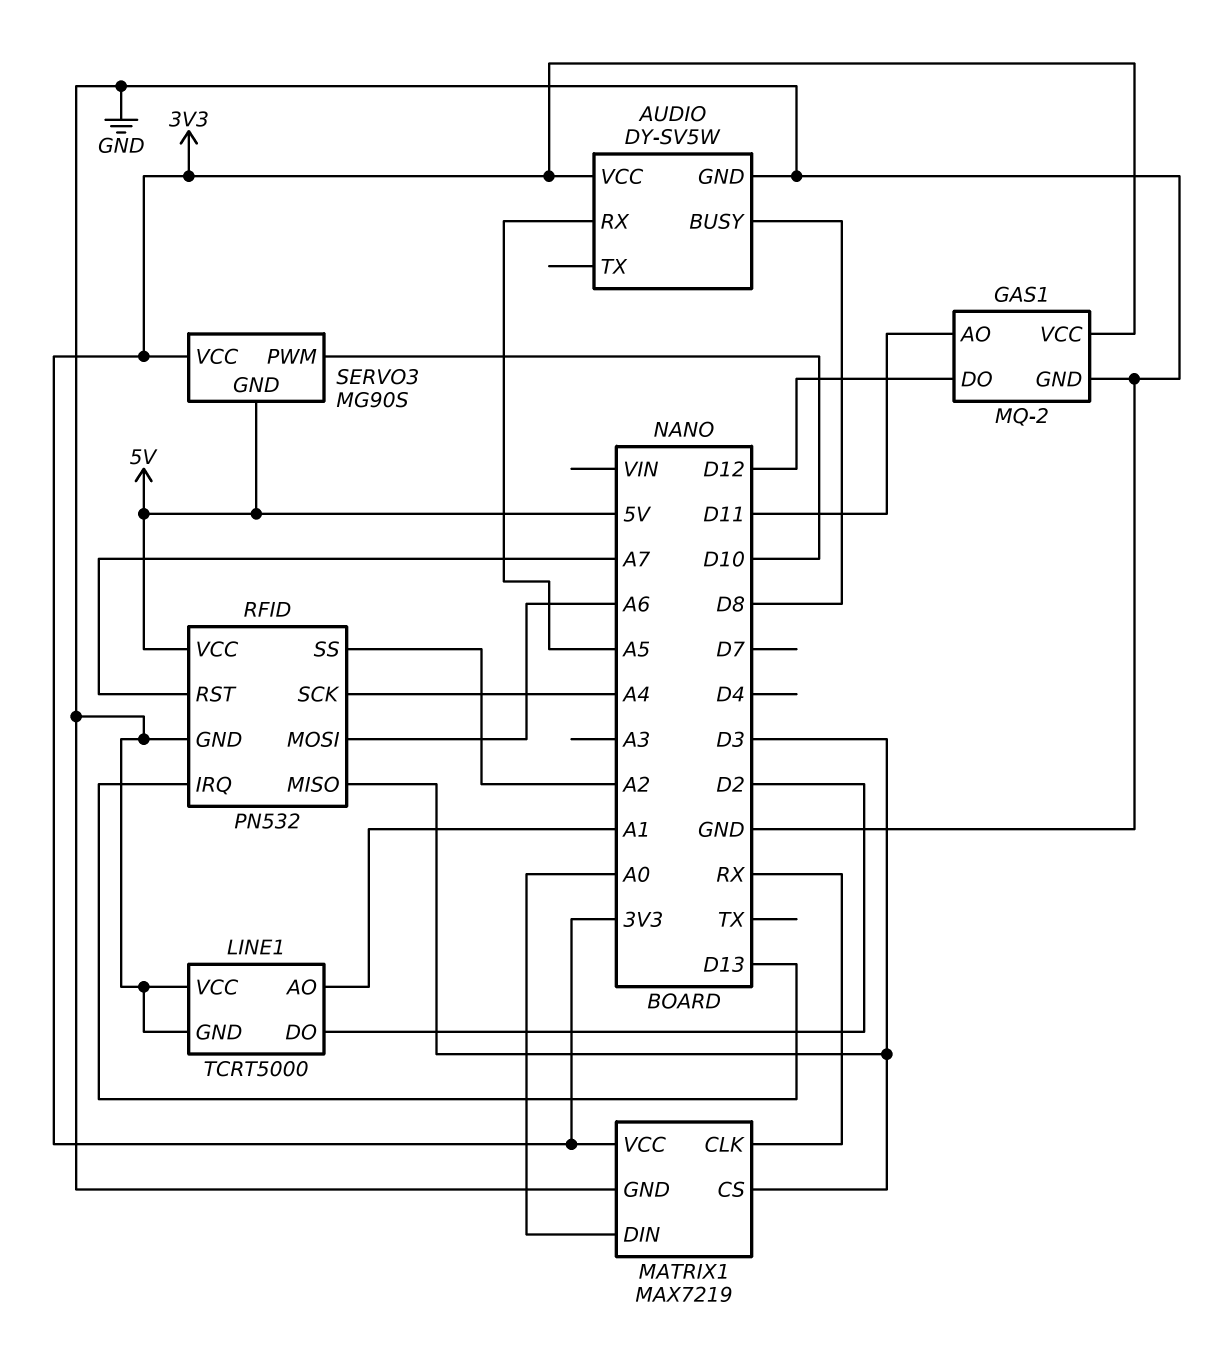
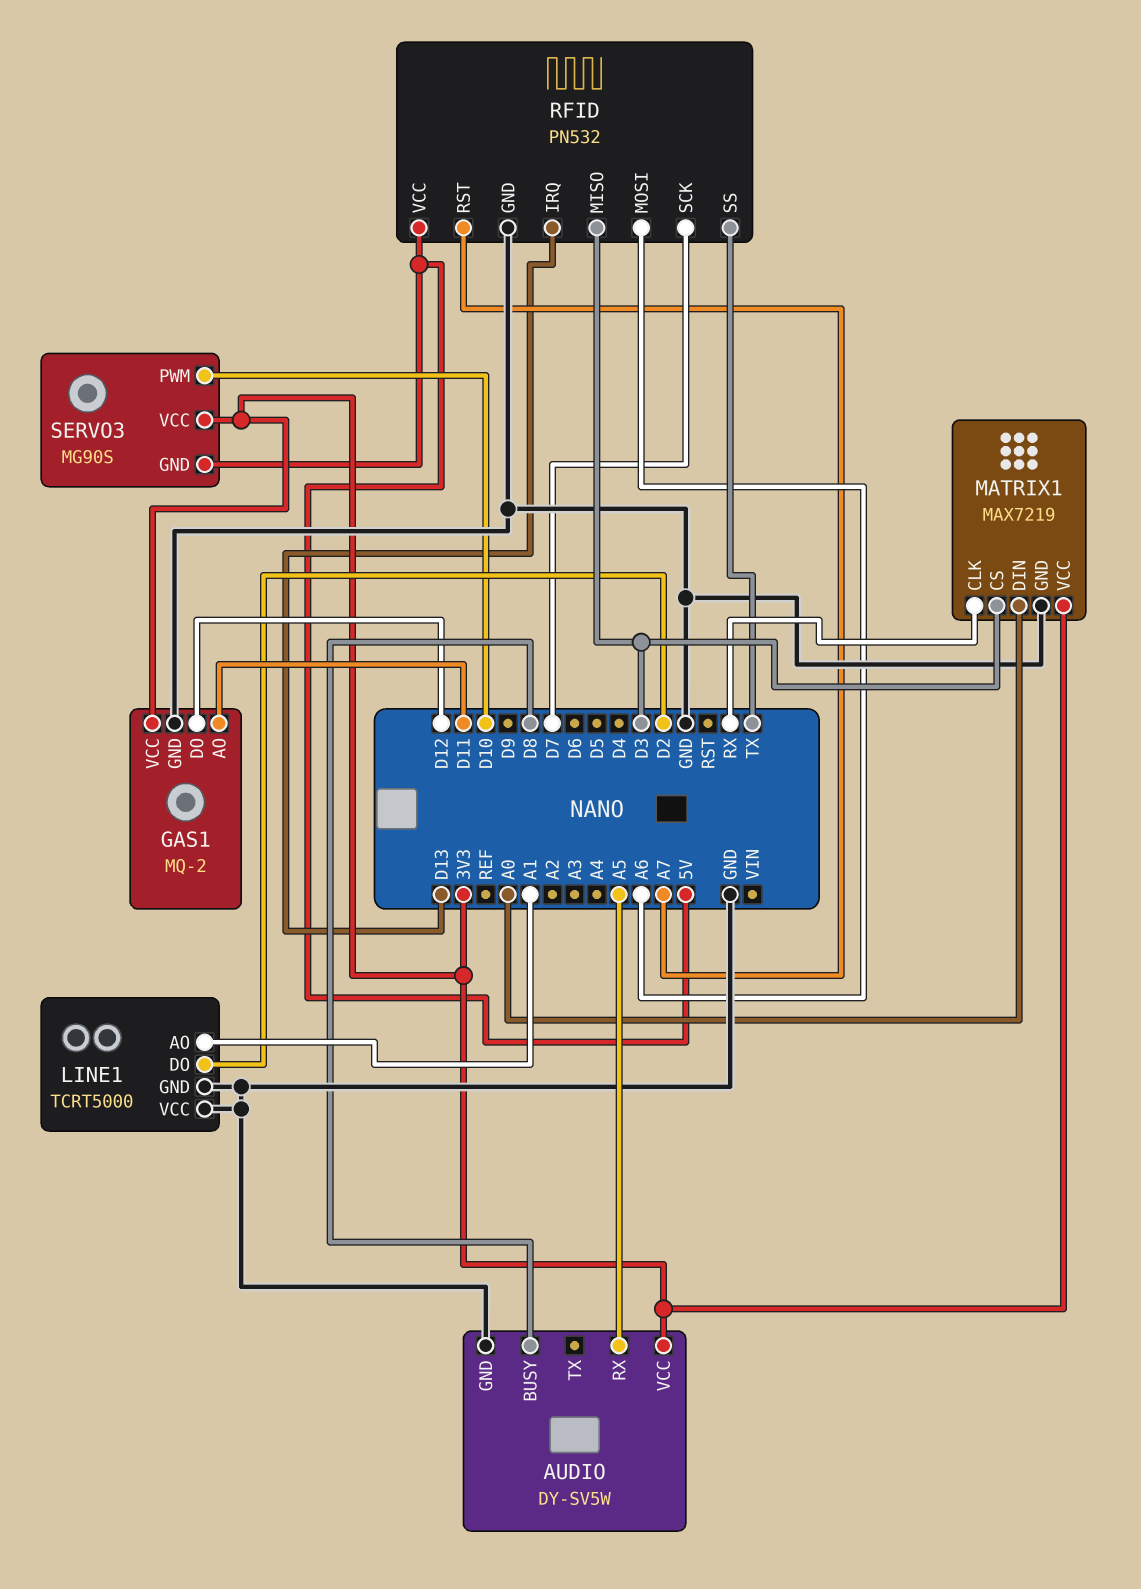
RFID pin SCK: A4 -> D7
RFID pin SS: A2 -> TX

